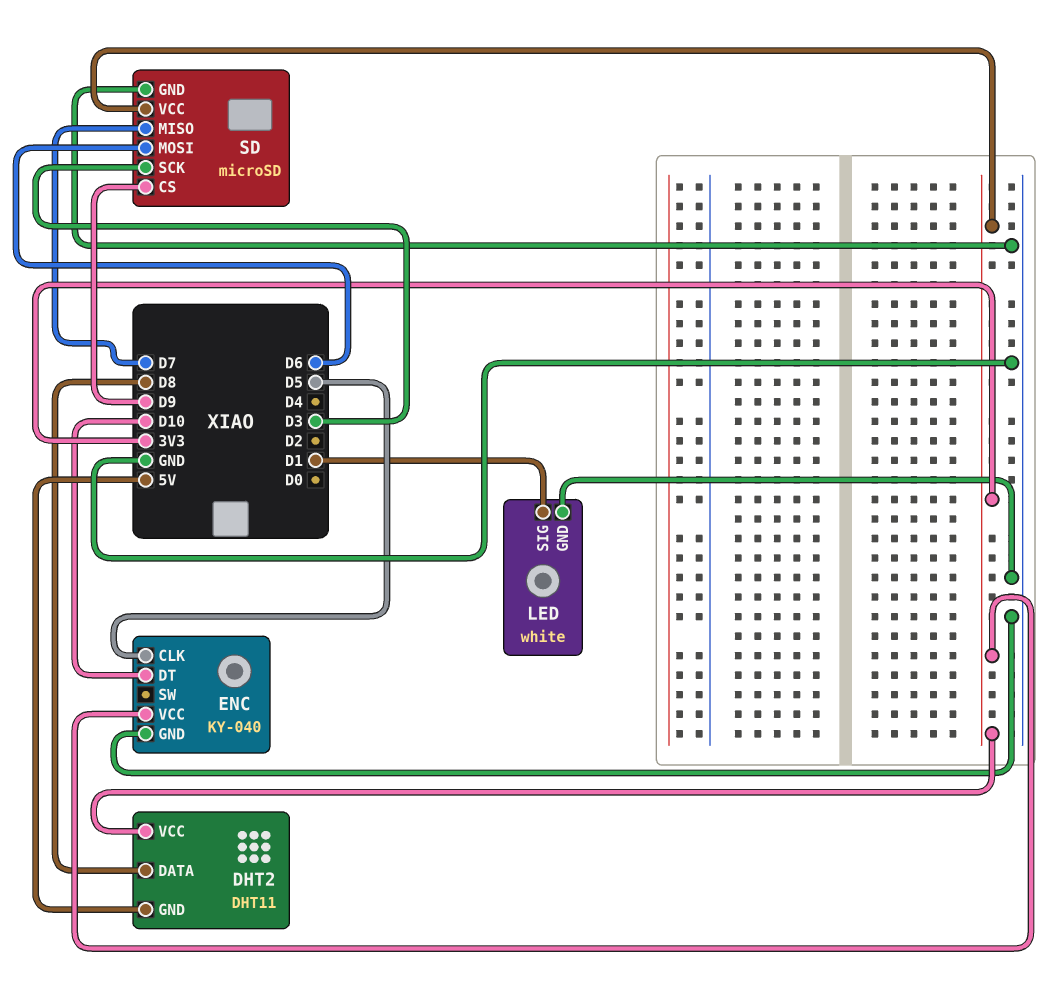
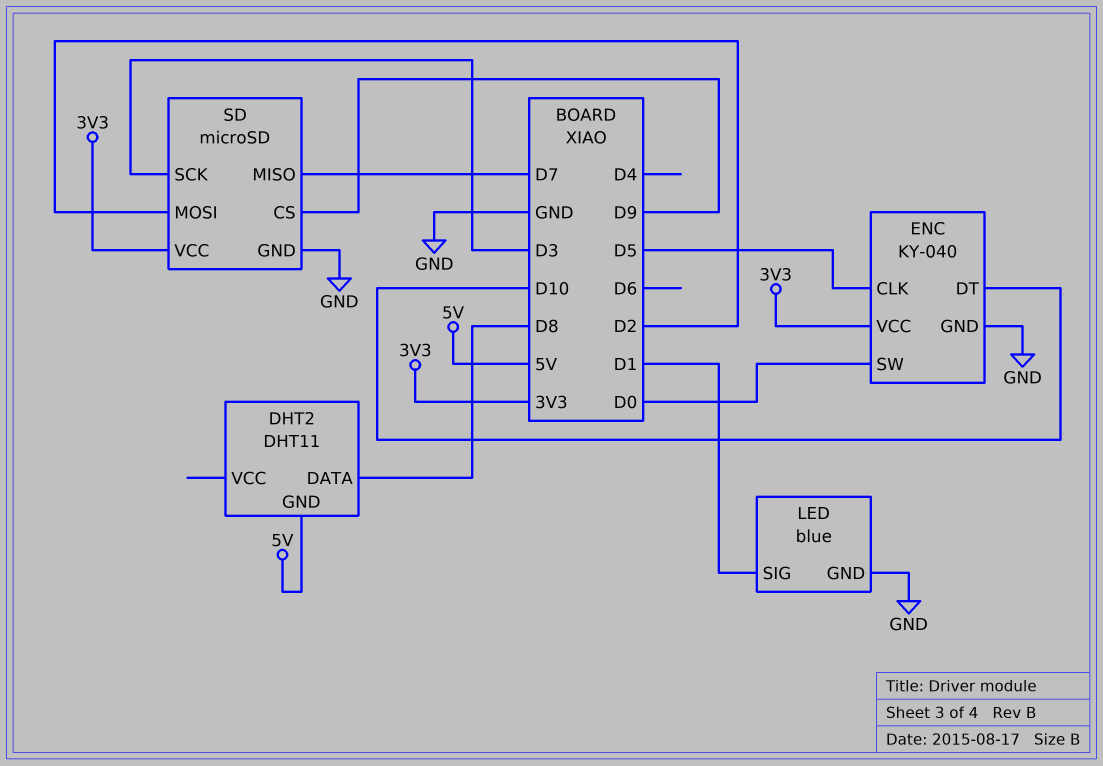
DHT2 pin VCC: 3V3 -> none
ENC pin SW: none -> D0
LED: white -> blue
SD pin MOSI: D6 -> D2

